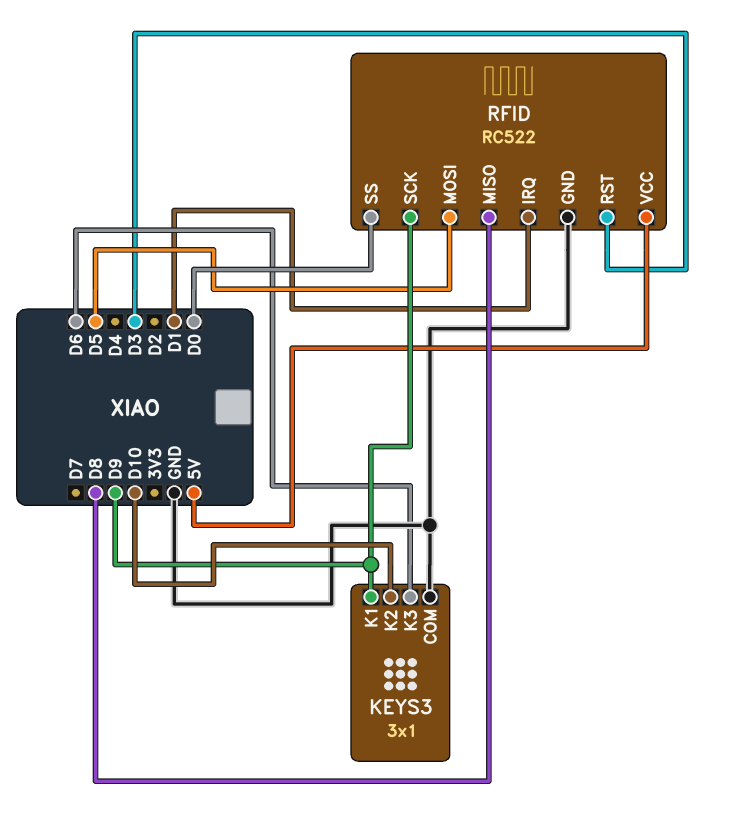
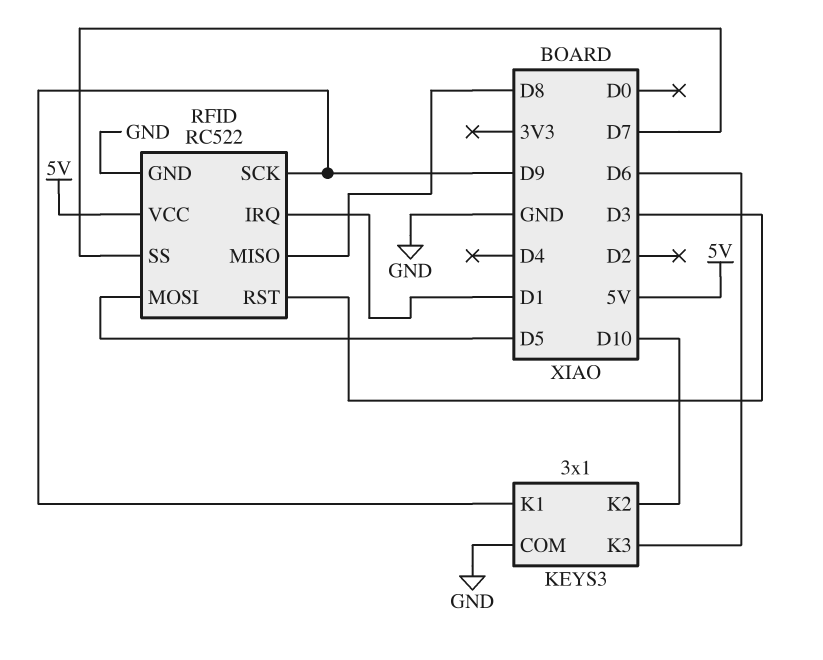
RFID pin SS: D0 -> D7

